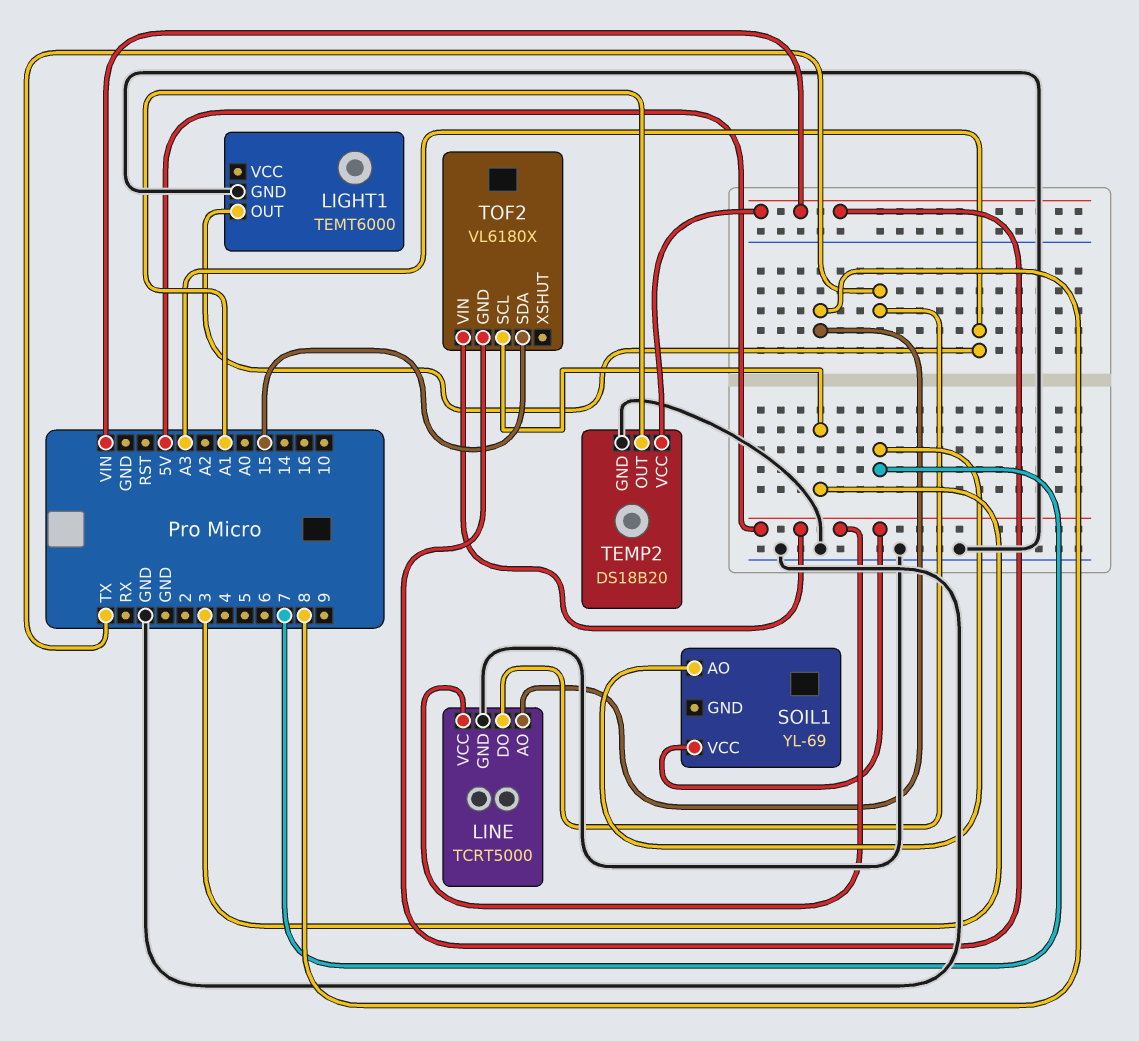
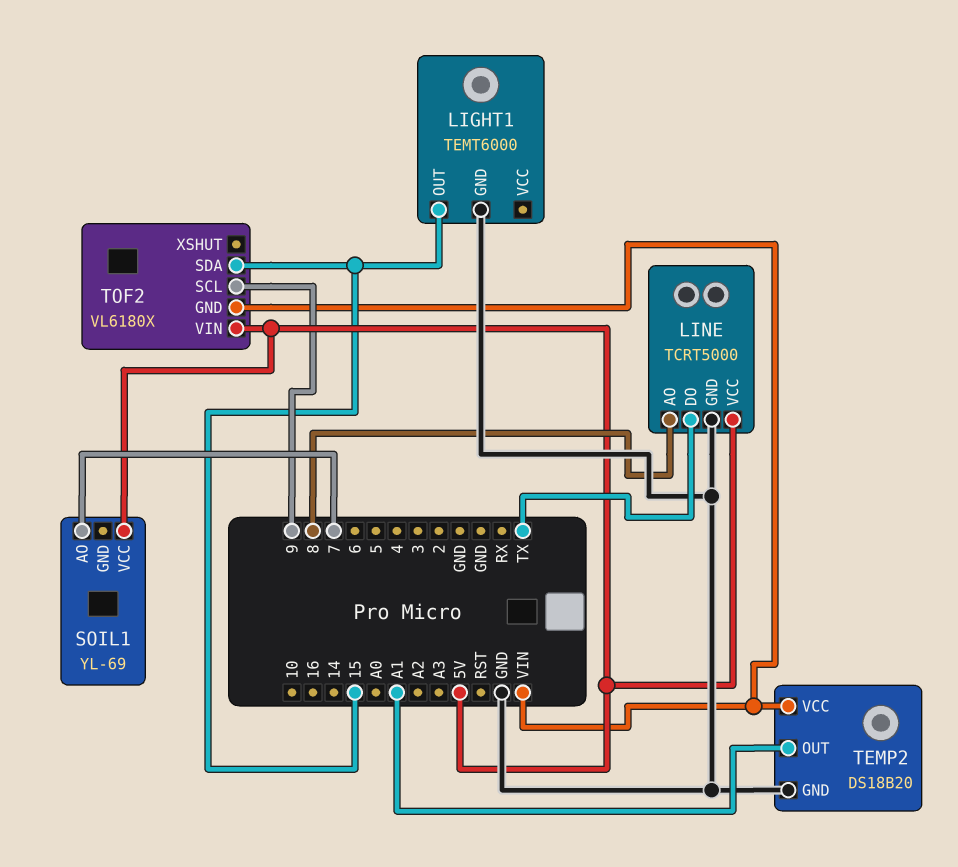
LIGHT1 pin OUT: A3 -> 15
TOF2 pin SCL: 3 -> 9

